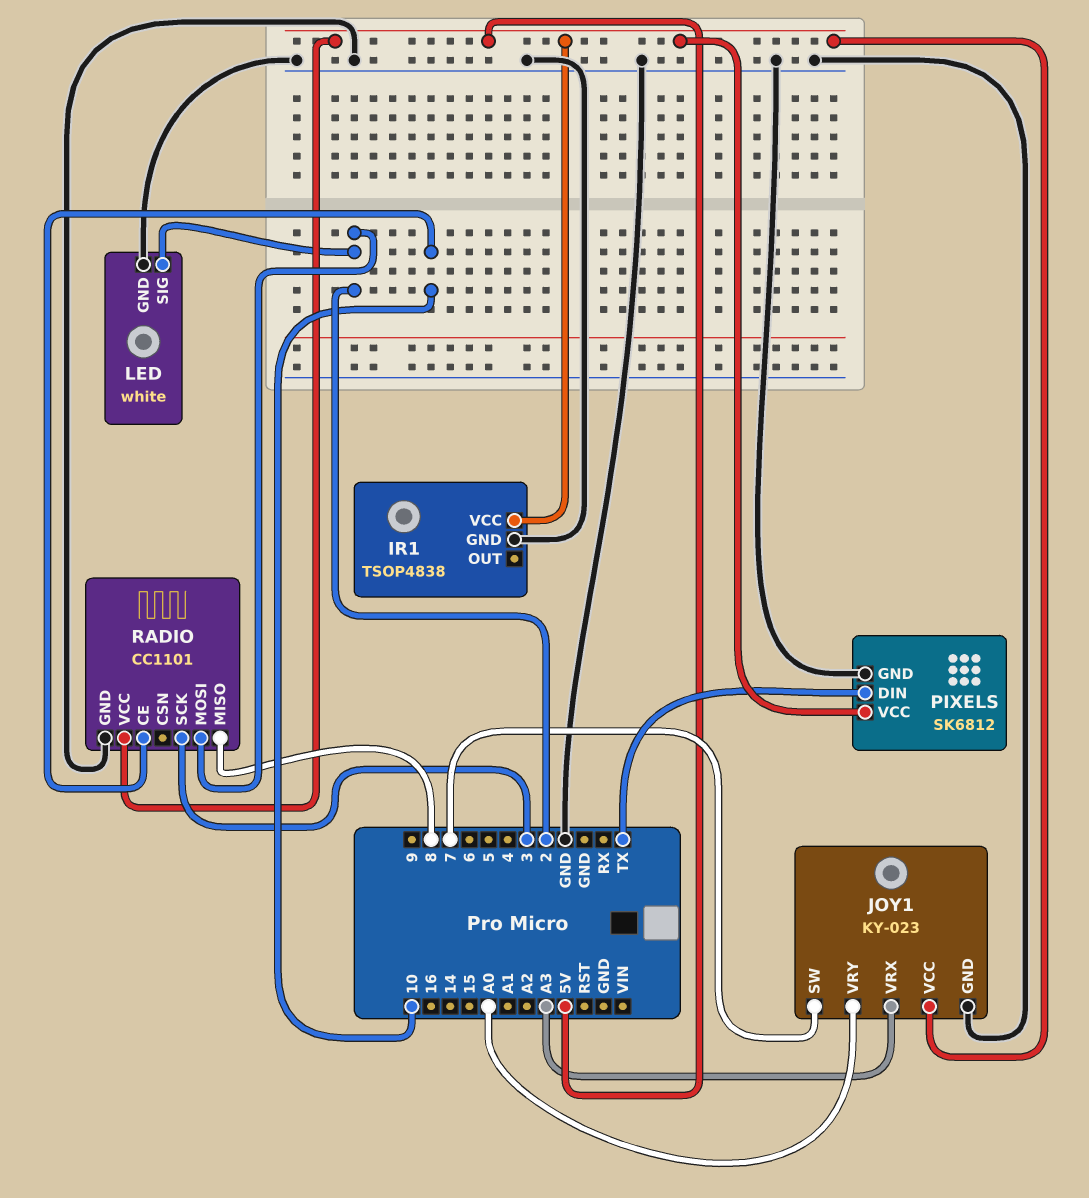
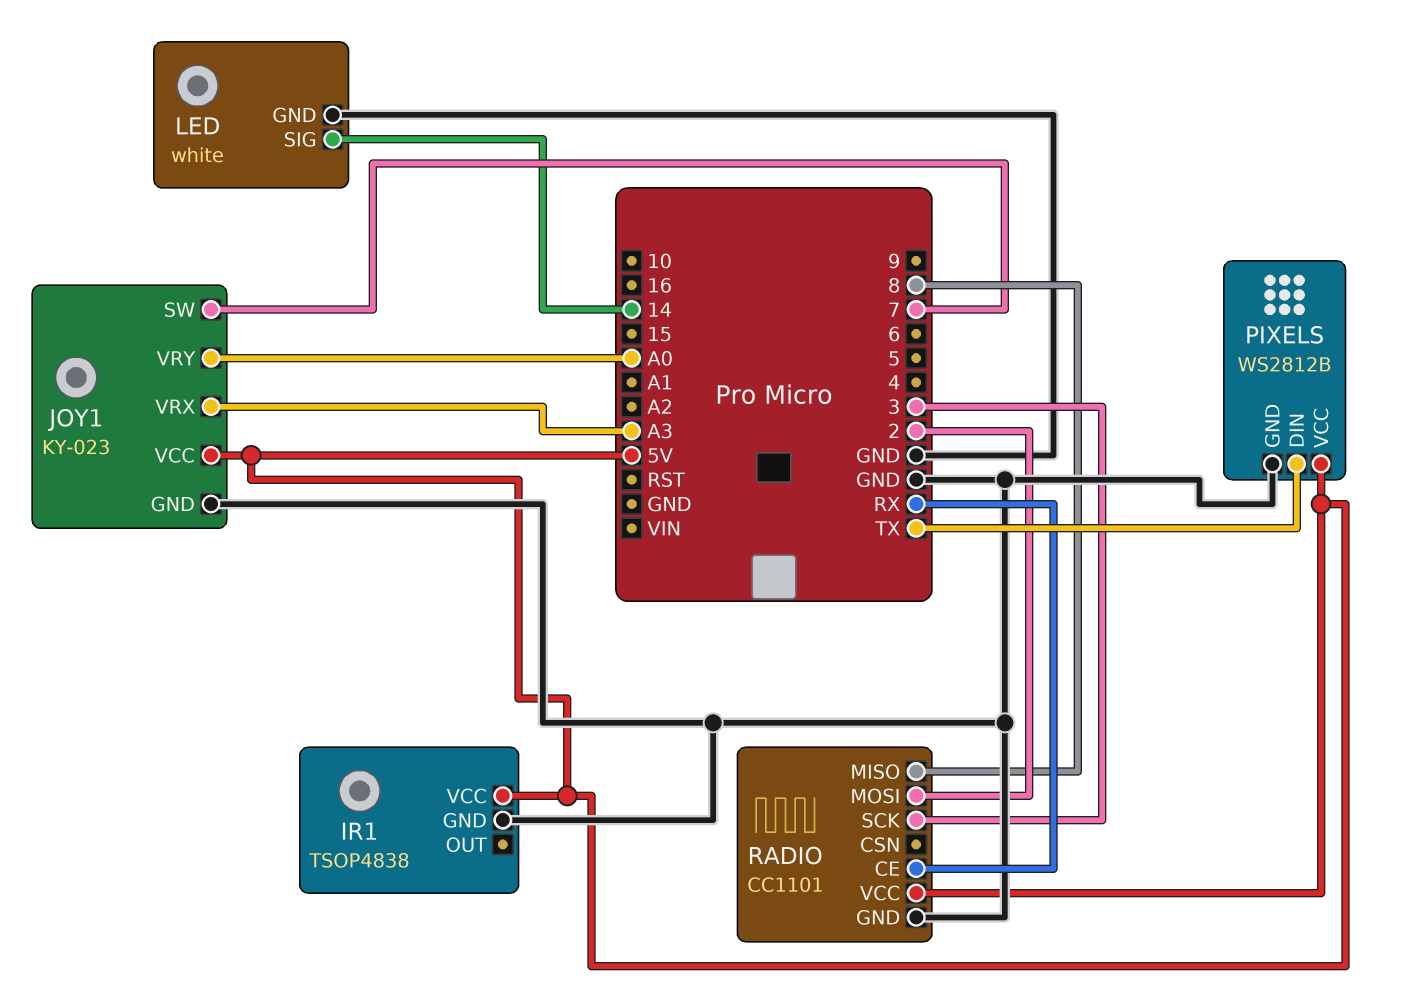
LED pin SIG: 2 -> 14
PIXELS: SK6812 -> WS2812B
RADIO pin CE: 10 -> RX

